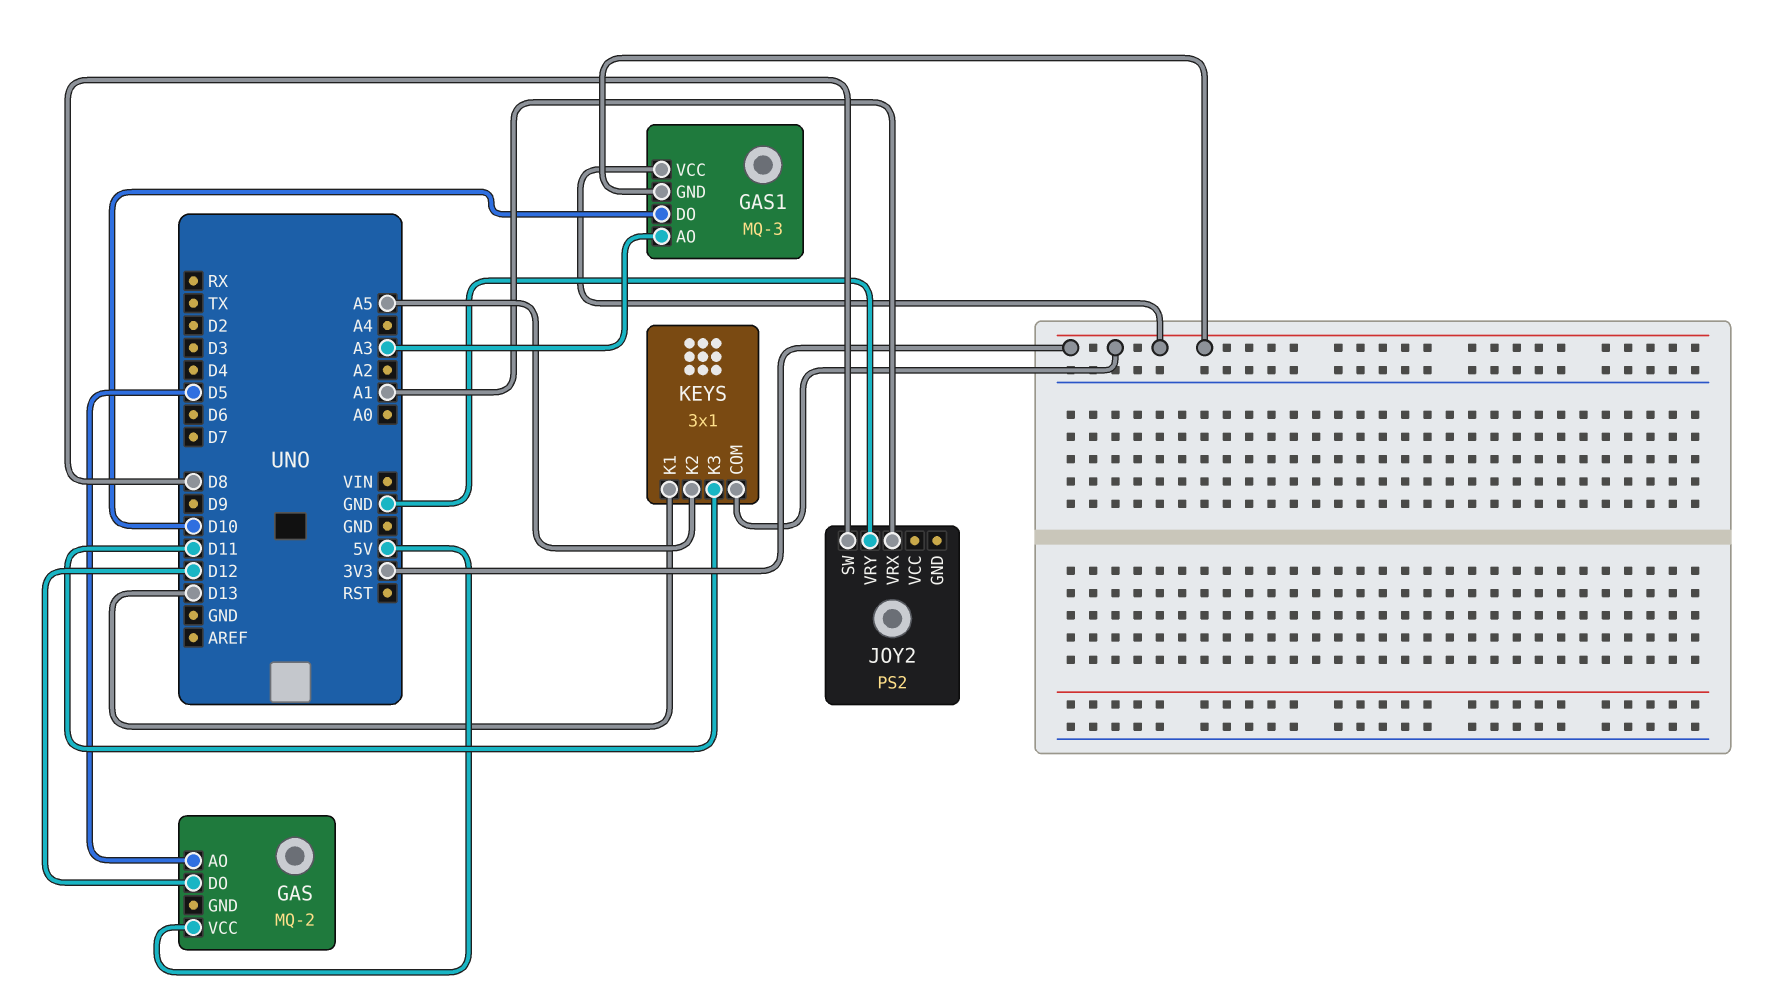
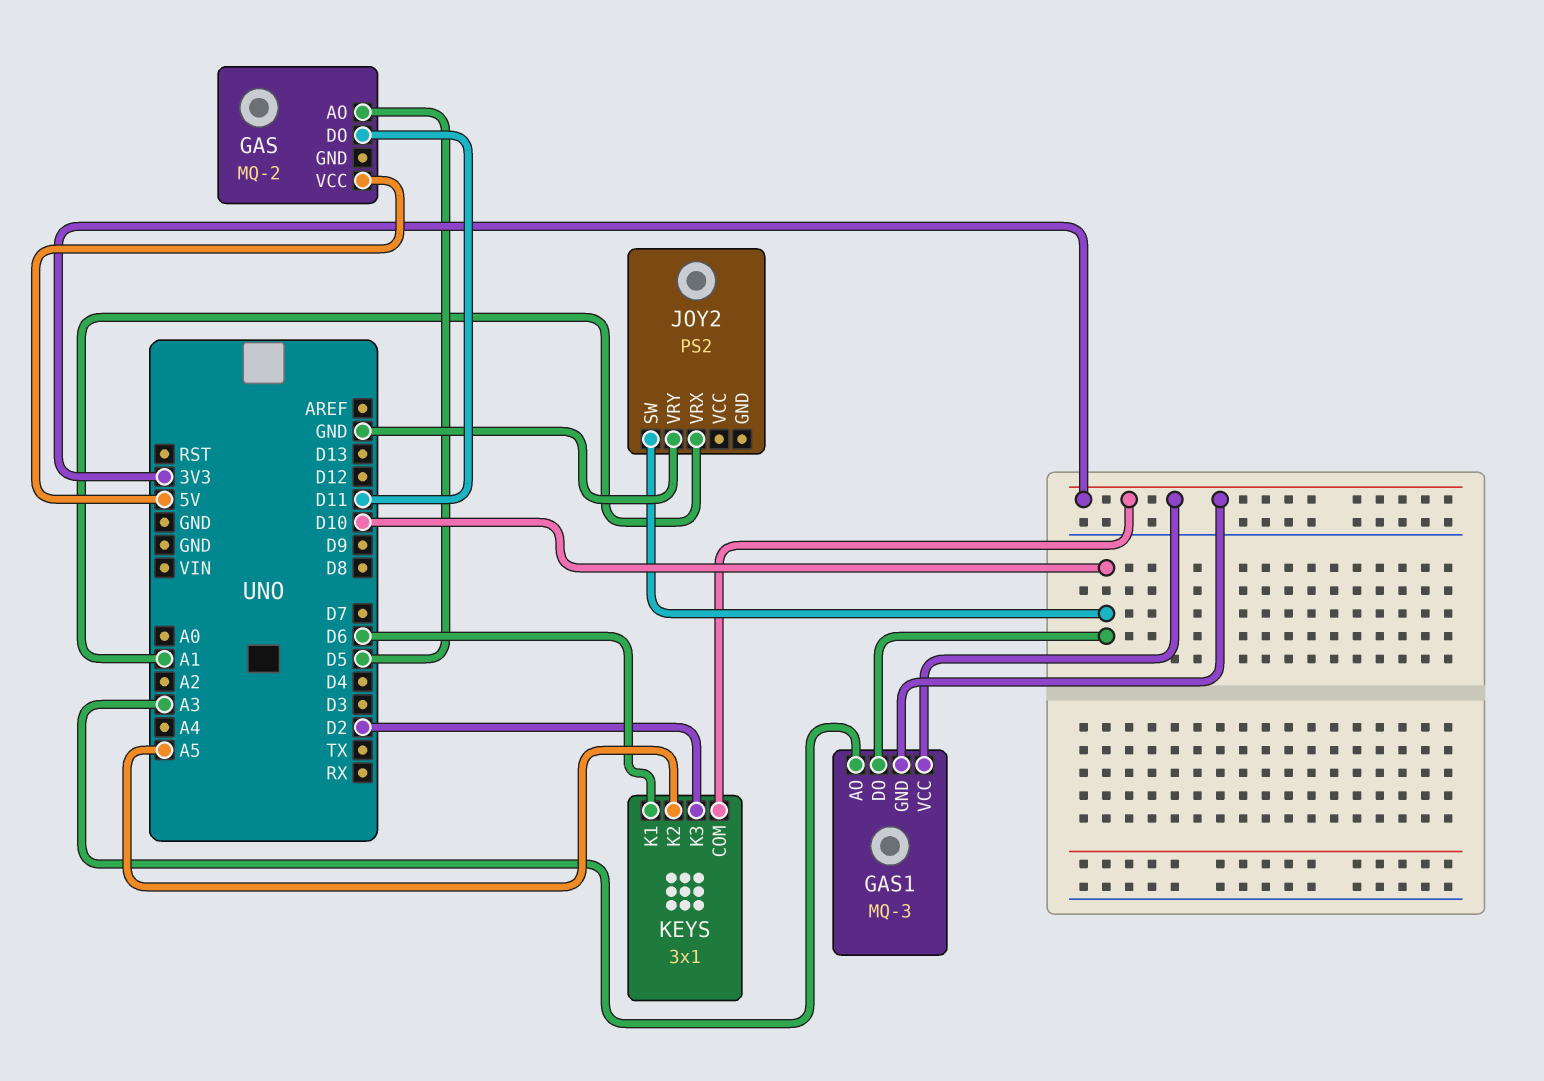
GAS pin DO: D12 -> D11
JOY2 pin SW: D8 -> D10
KEYS pin K1: D13 -> D6
KEYS pin K3: D11 -> D2

